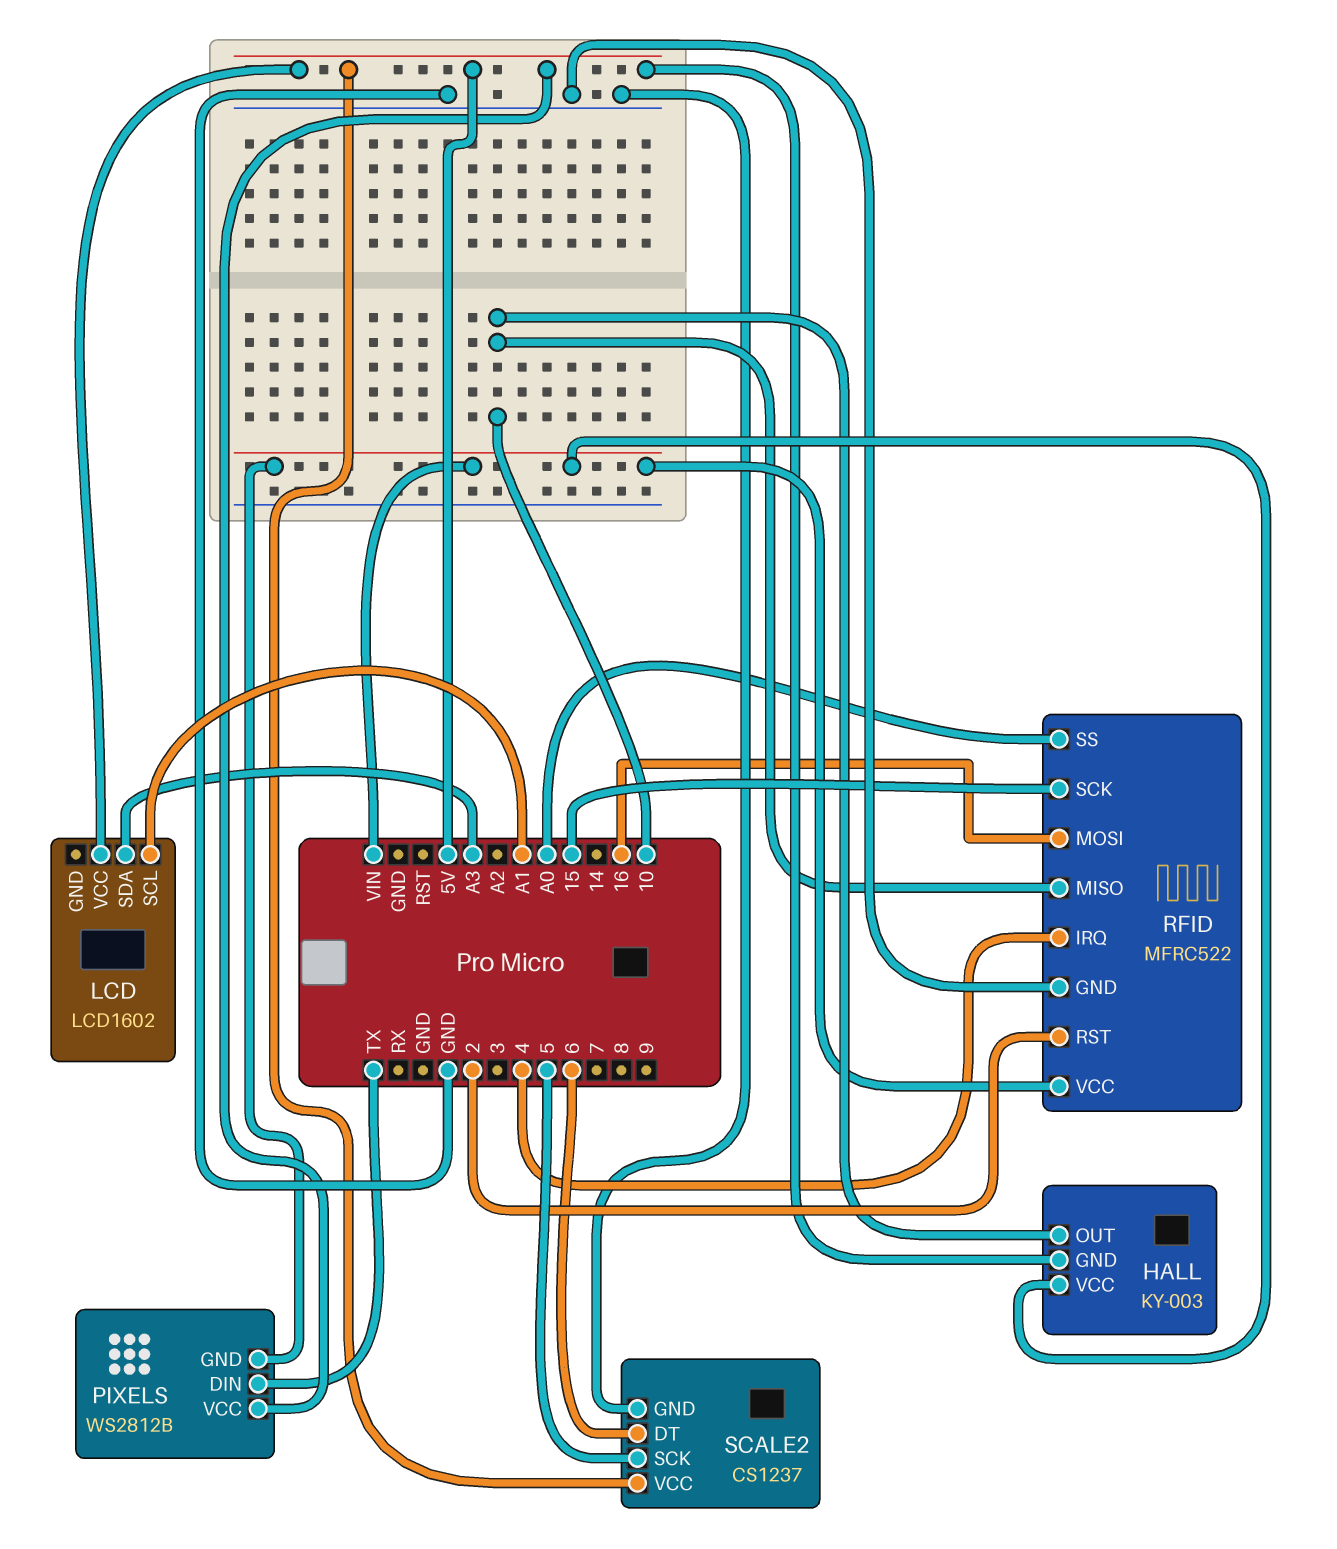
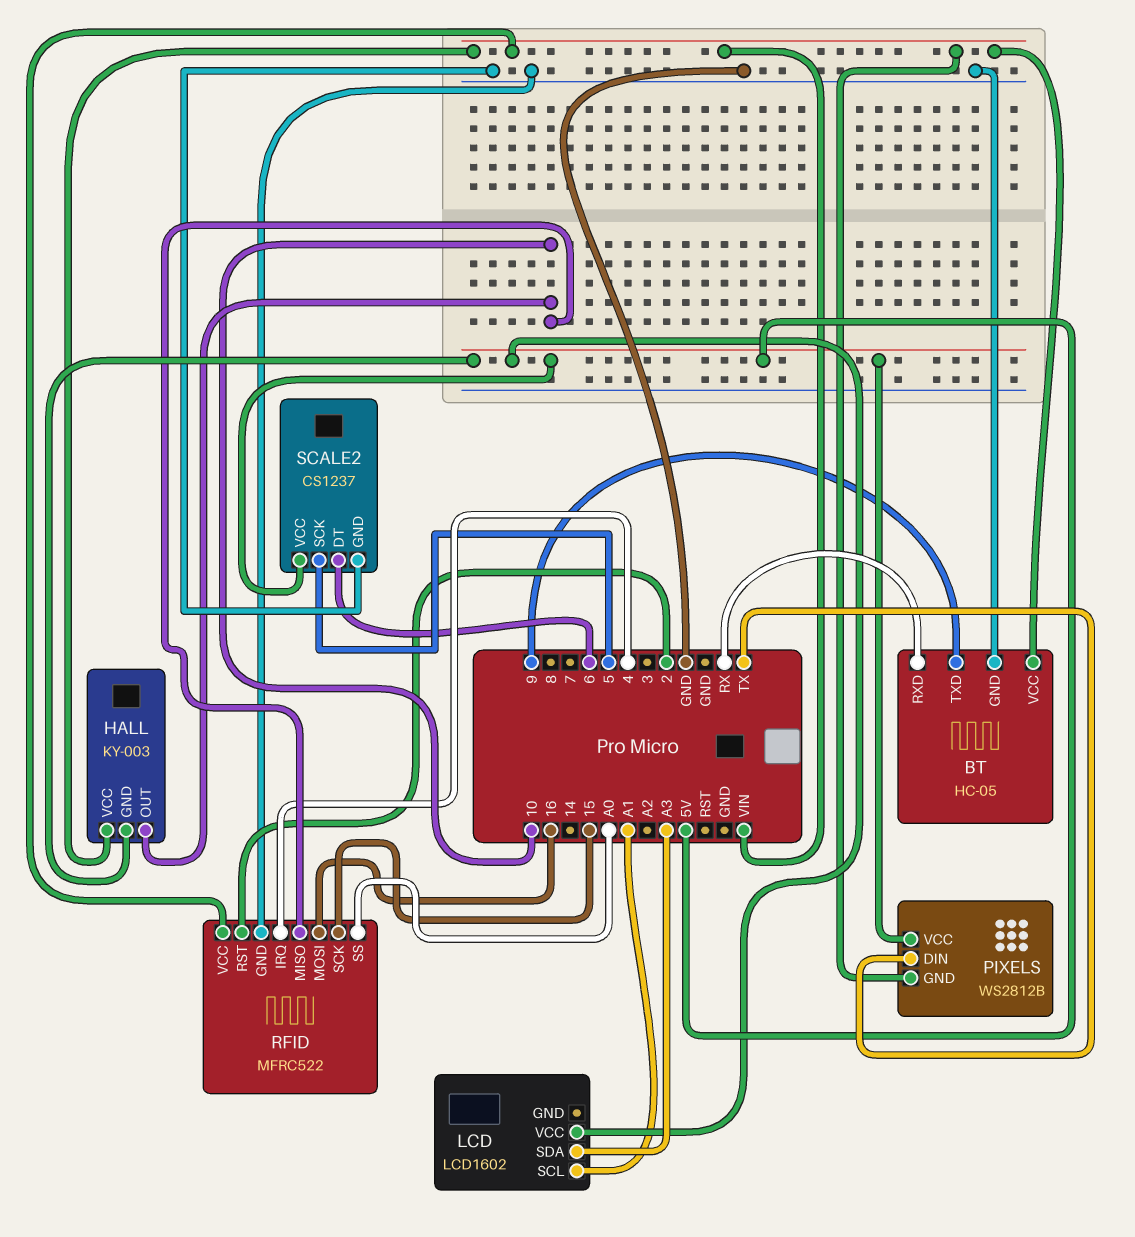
BT: none -> HC-05
BT pin GND: none -> GND
BT pin RXD: none -> RX
BT pin TXD: none -> 9
BT pin VCC: none -> VIN

